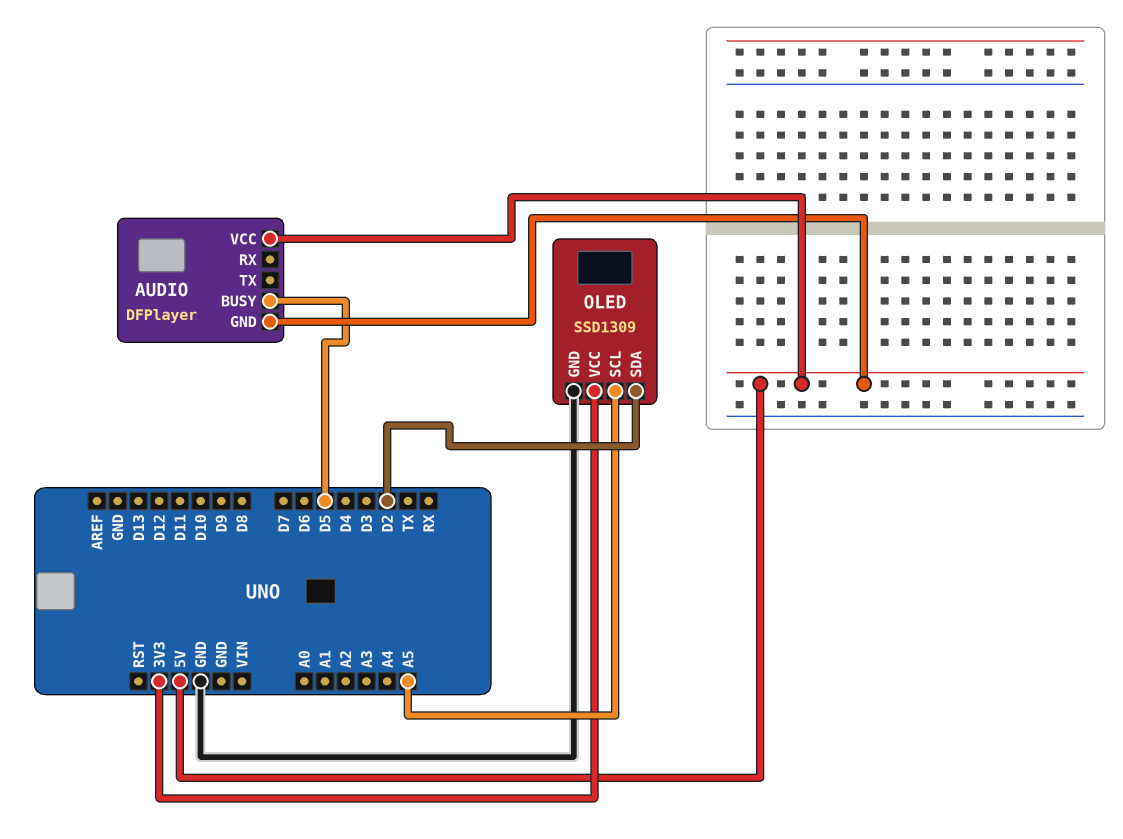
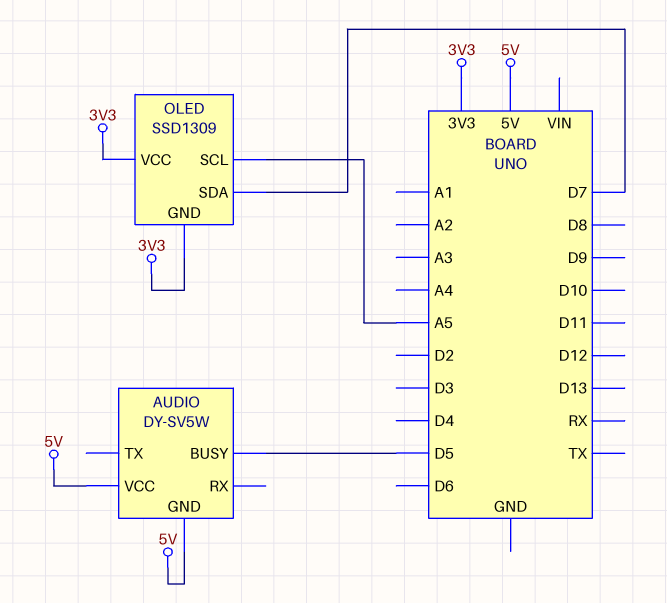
AUDIO: DFPlayer -> DY-SV5W
OLED pin GND: GND -> 3V3
OLED pin SDA: D2 -> D7

